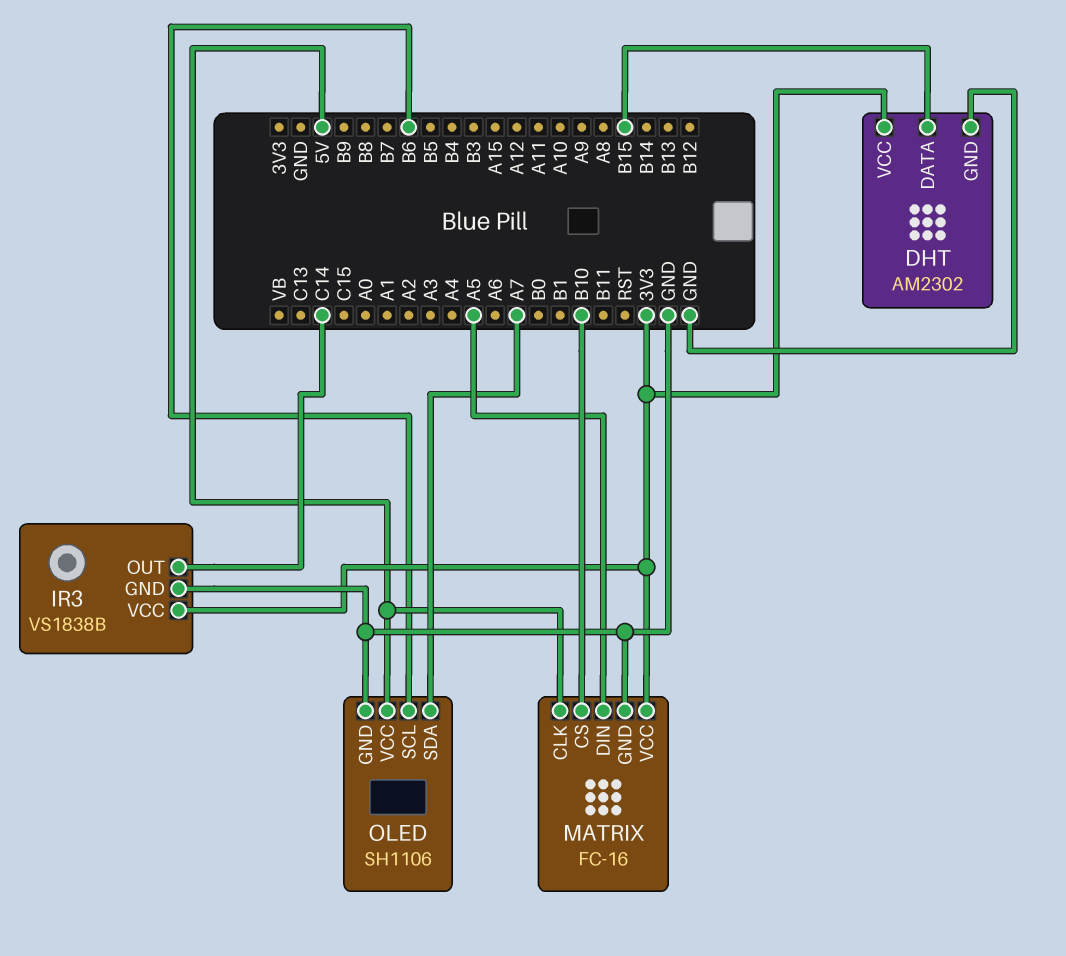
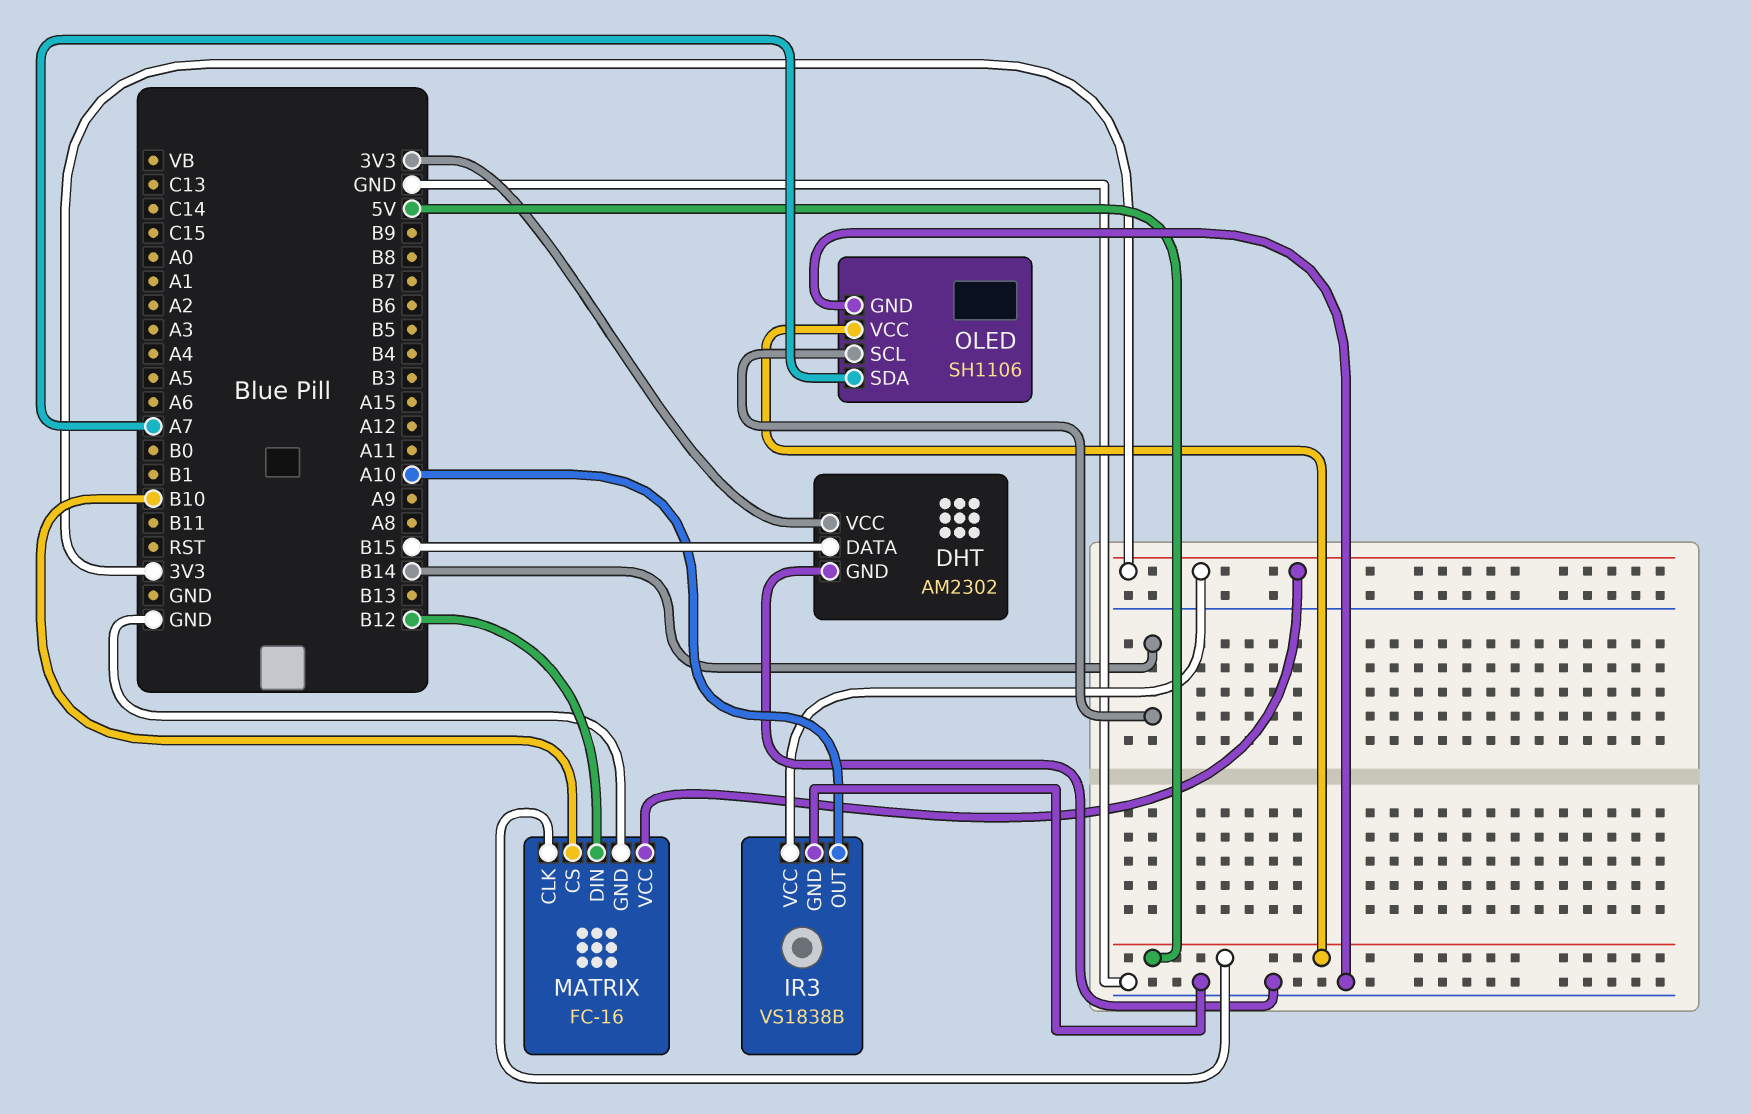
IR3 pin OUT: C14 -> A10
MATRIX pin DIN: A5 -> B12
OLED pin SCL: B6 -> B14

